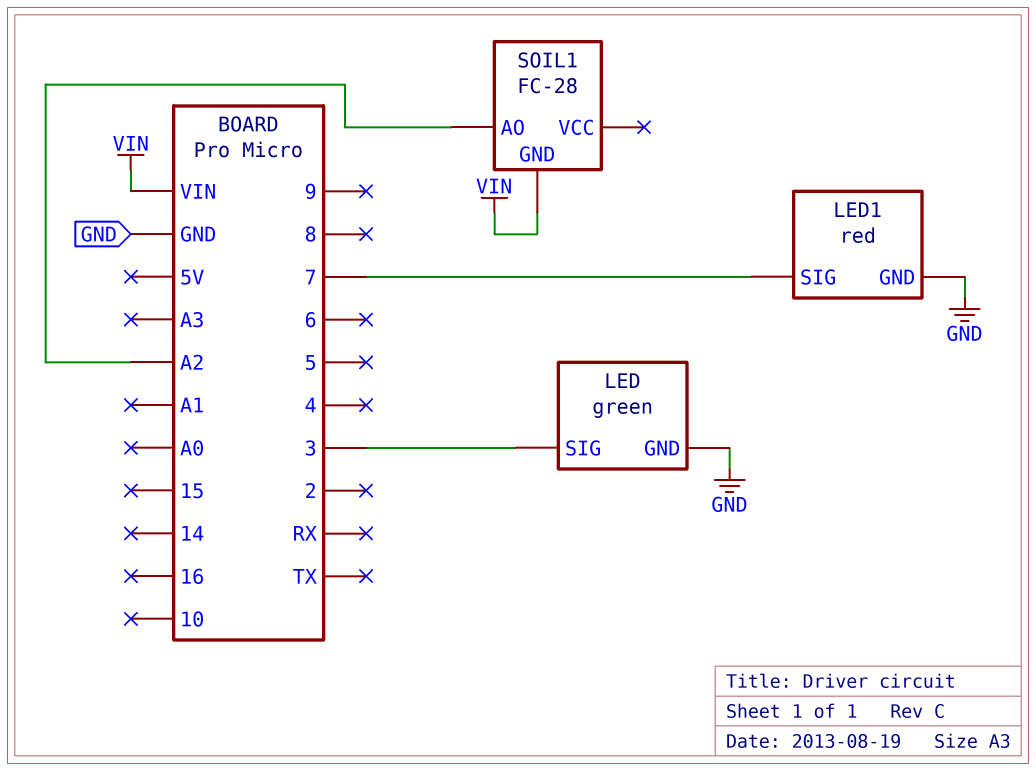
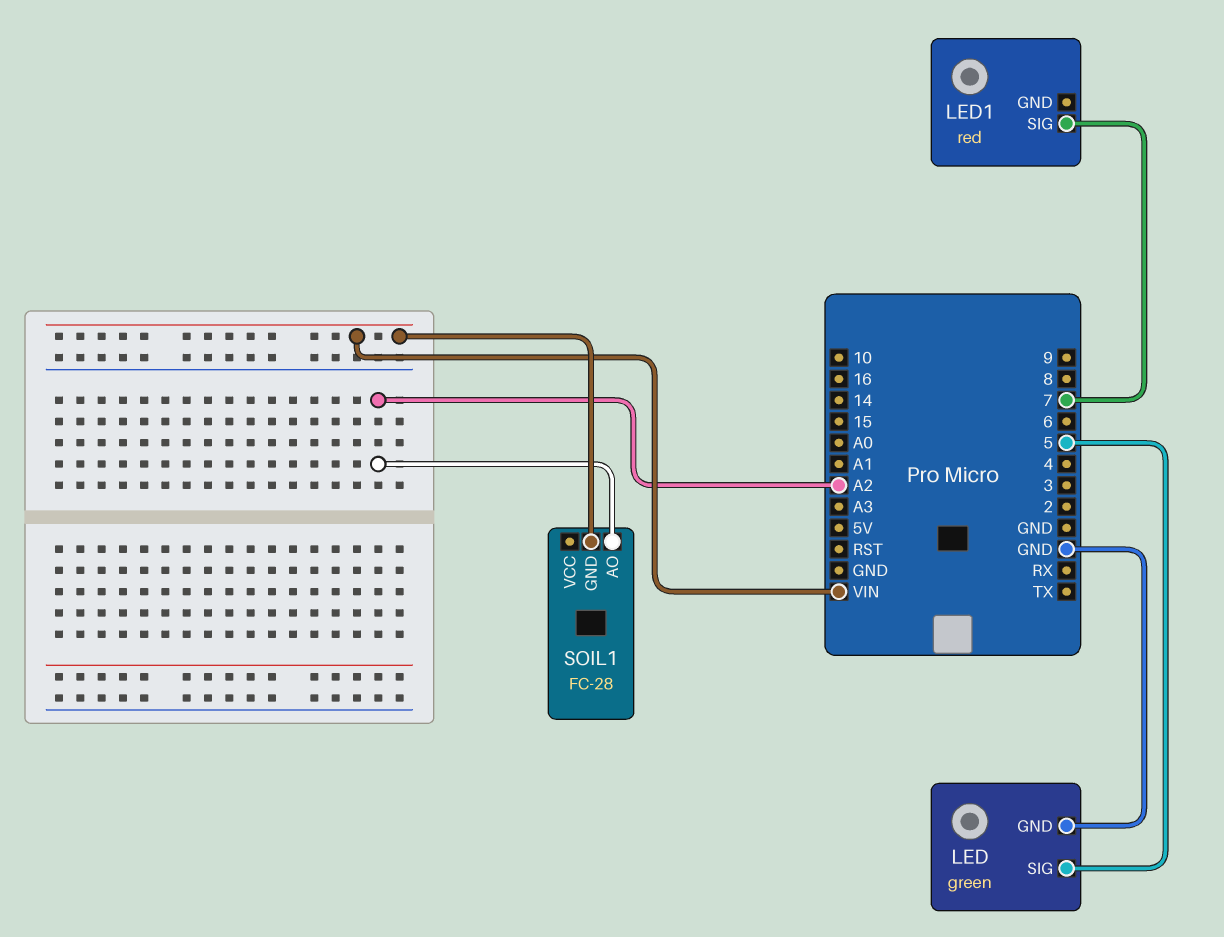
LED pin SIG: 3 -> 5
LED1 pin GND: GND -> none

